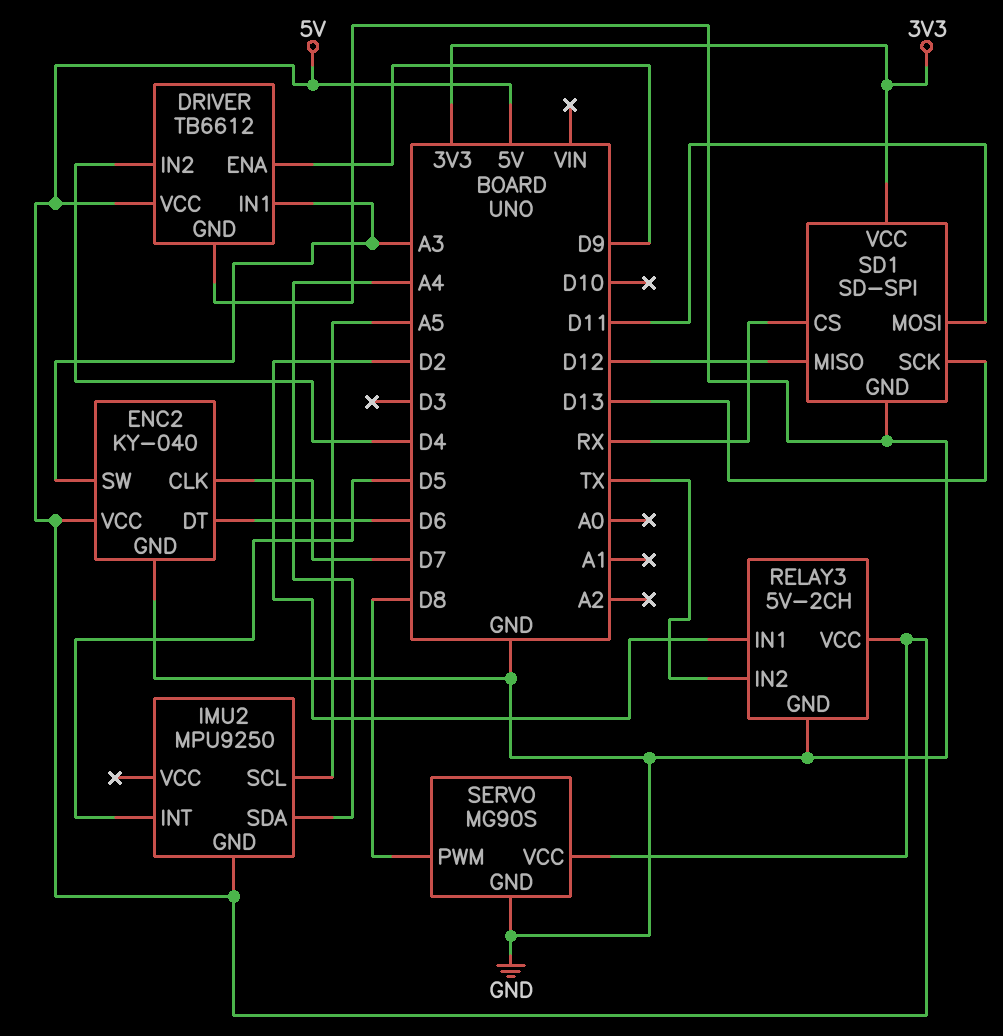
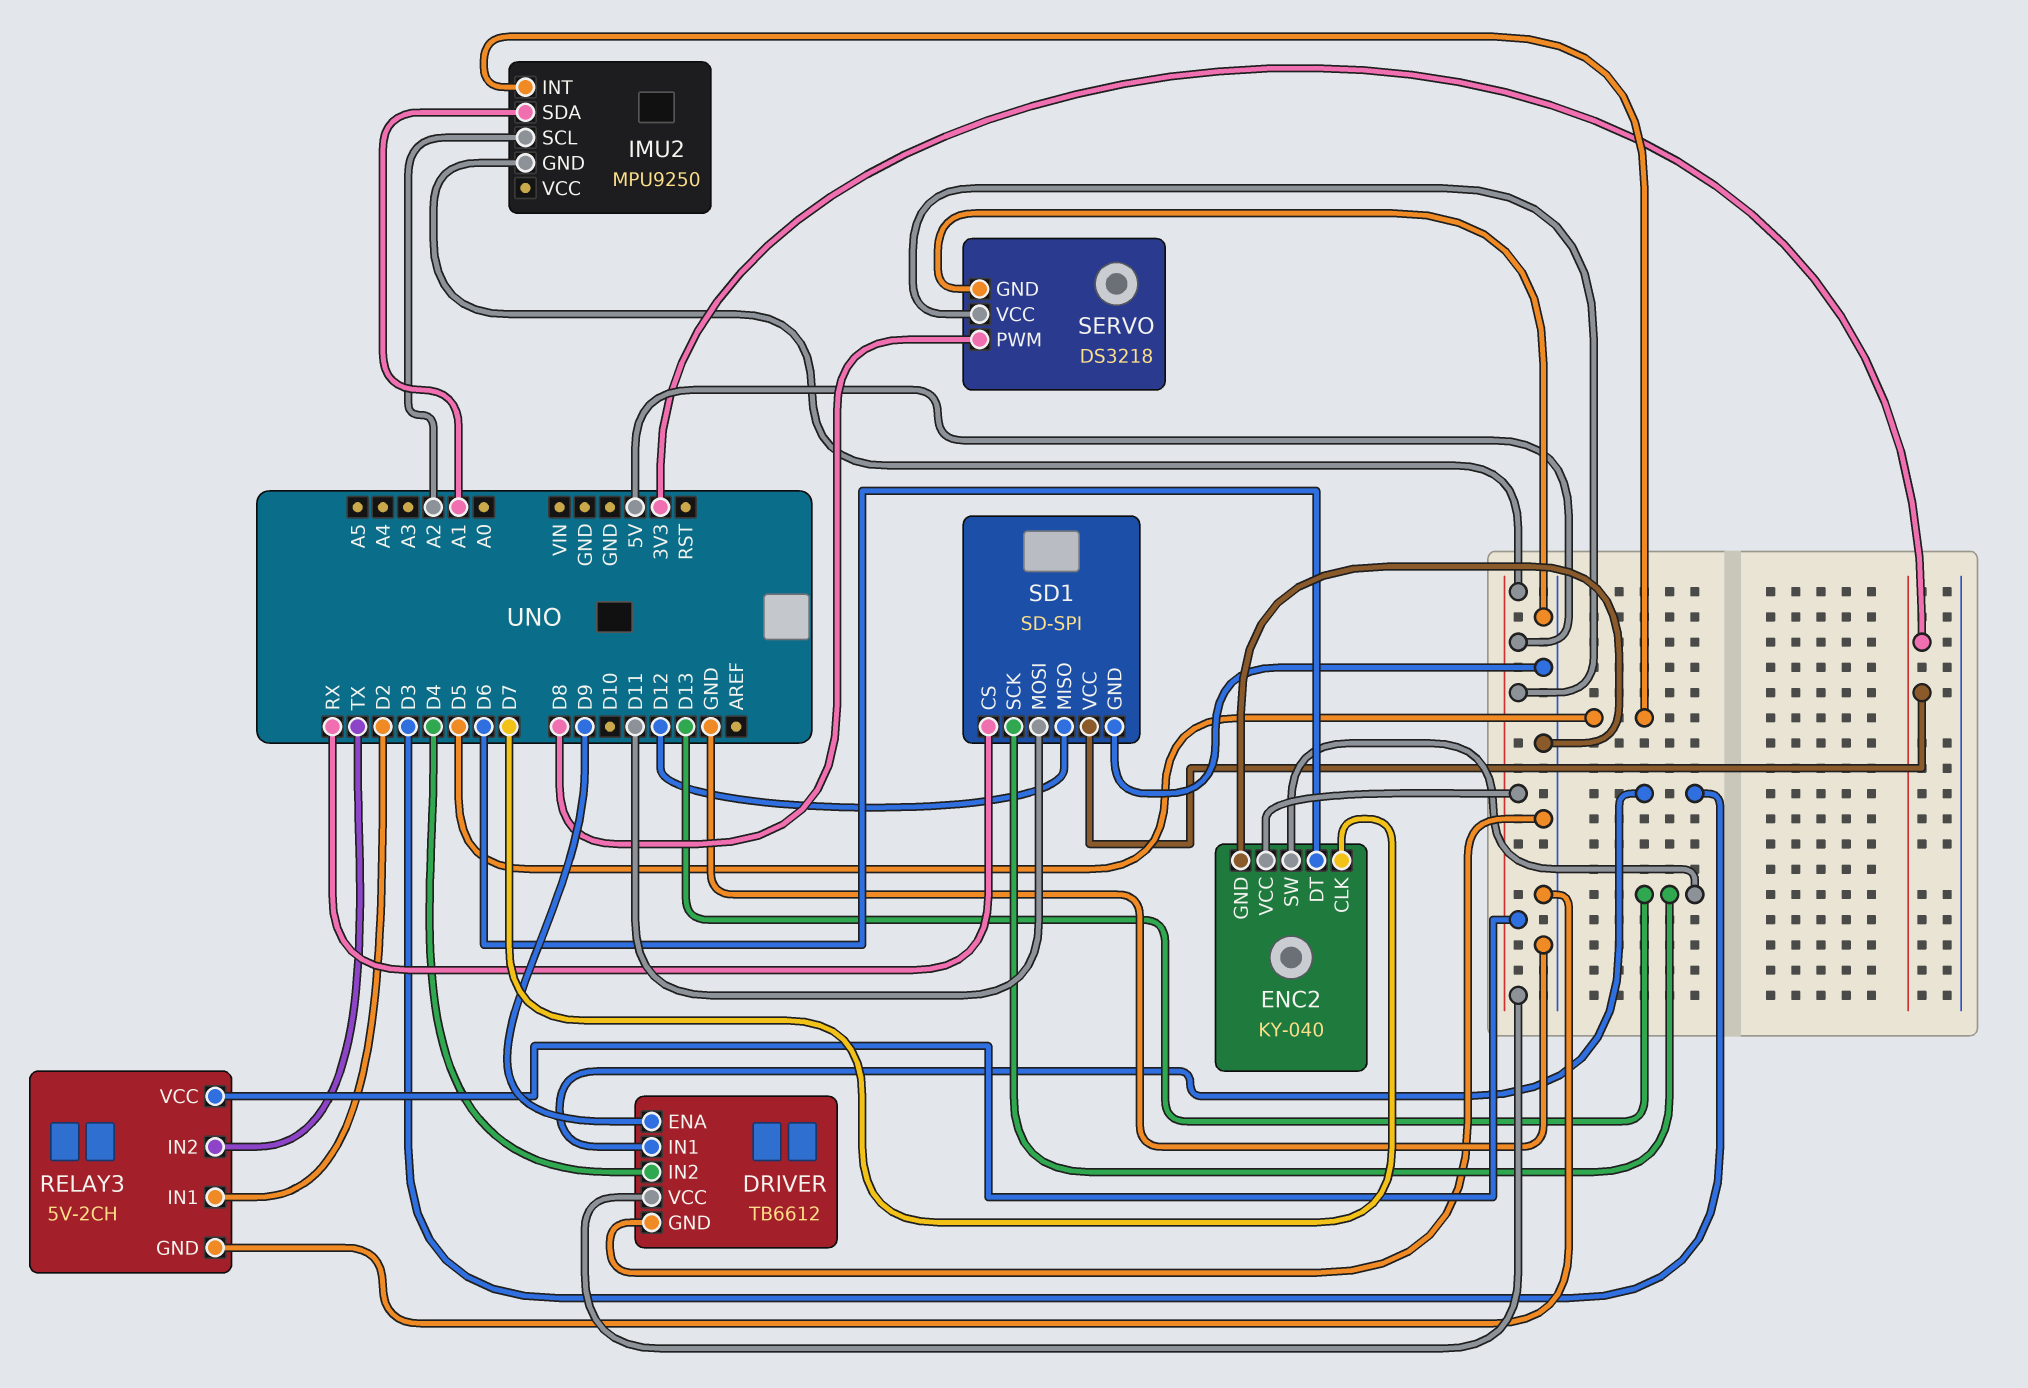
DRIVER pin IN1: A3 -> D3
ENC2 pin SW: A3 -> D13
IMU2 pin SCL: A5 -> A2
IMU2 pin SDA: A4 -> A1
SERVO: MG90S -> DS3218

